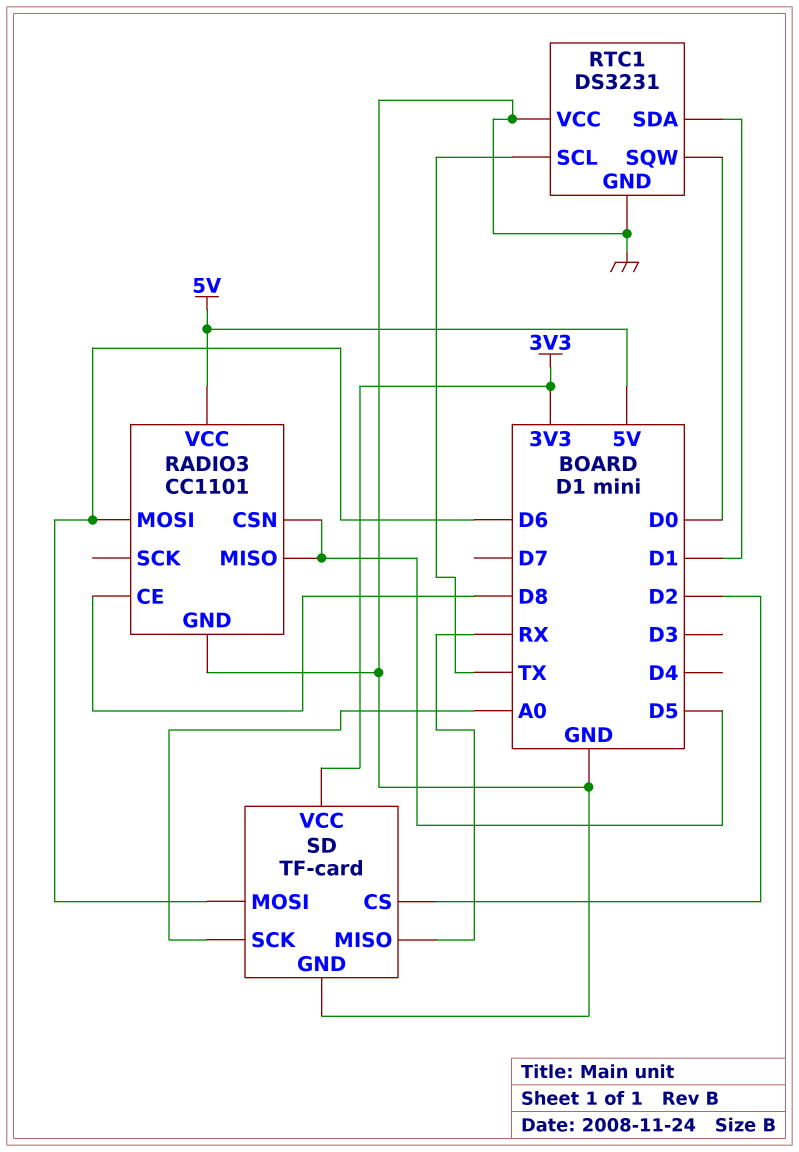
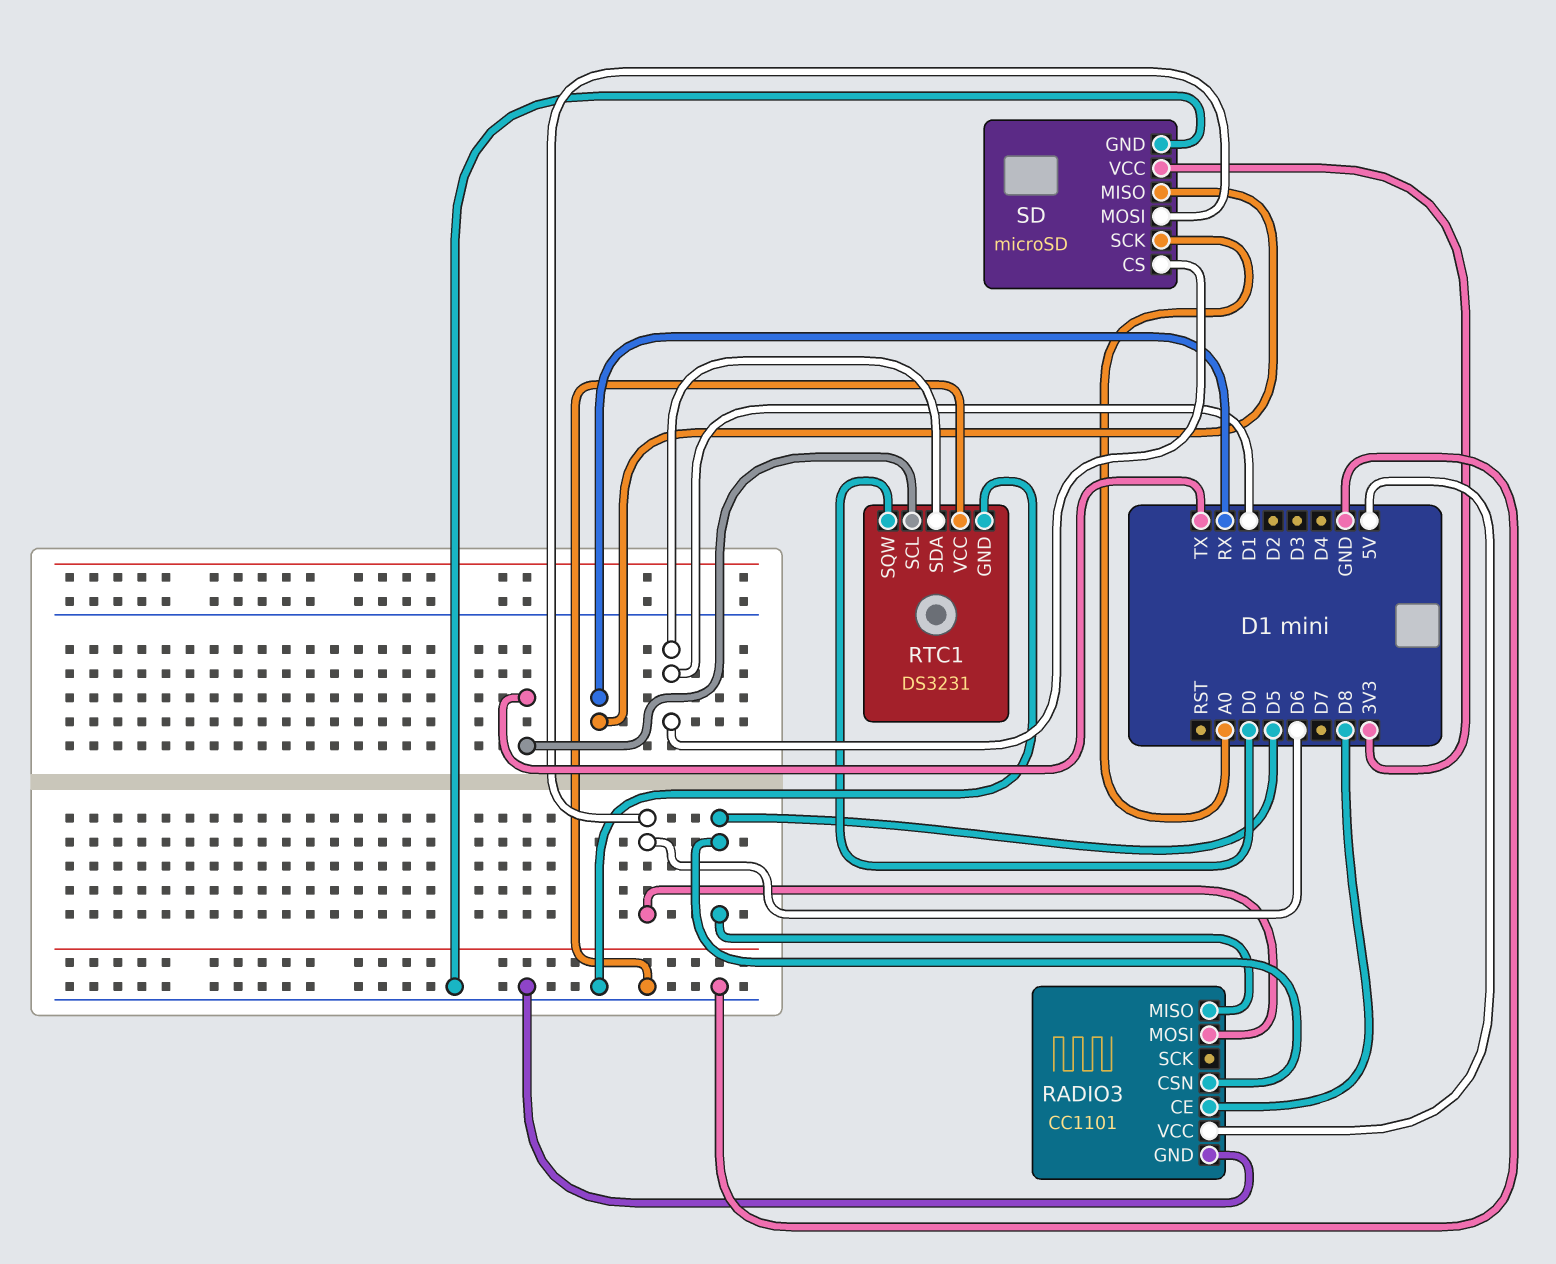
SD: TF-card -> microSD
SD pin CS: D2 -> D1

